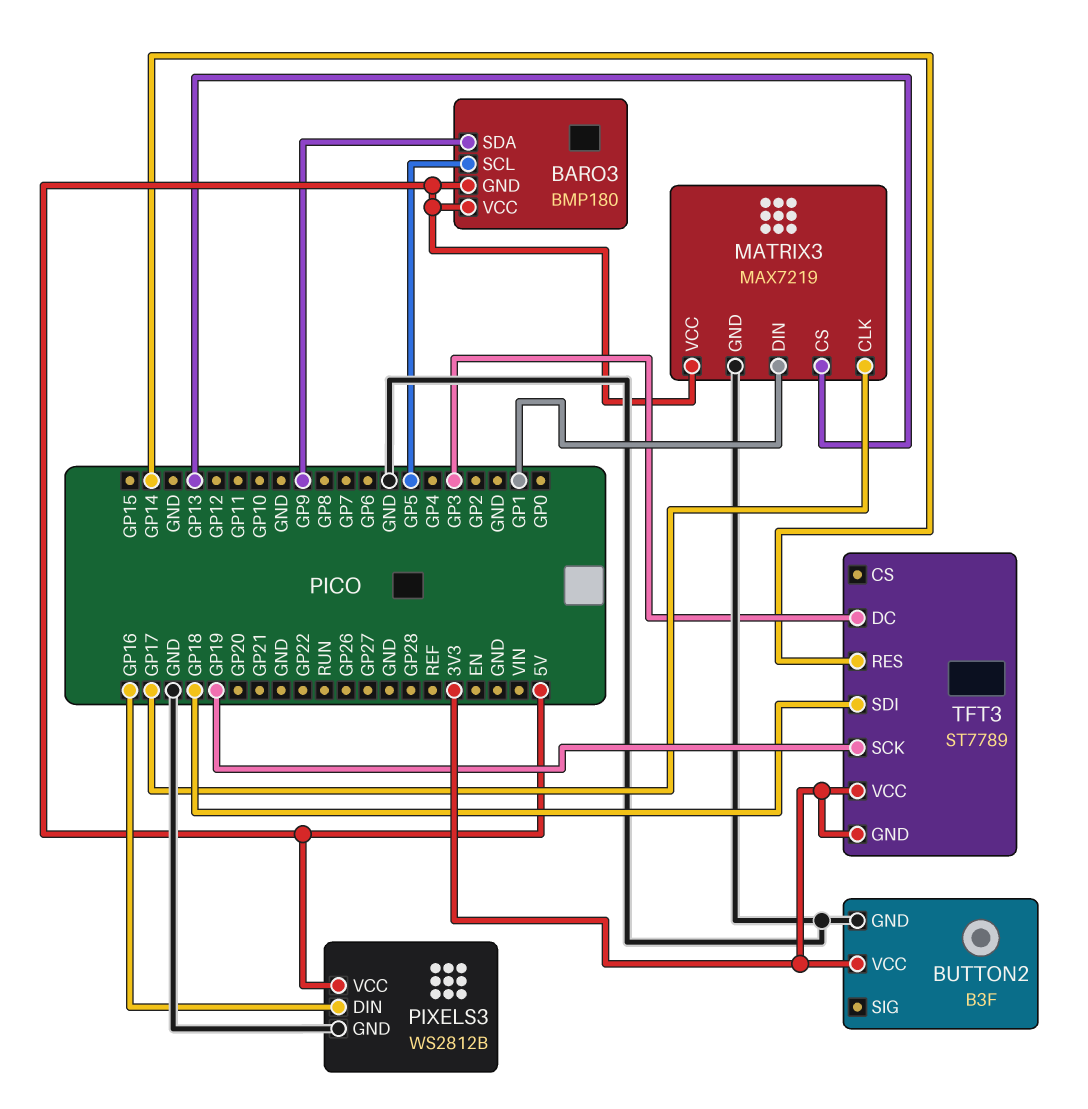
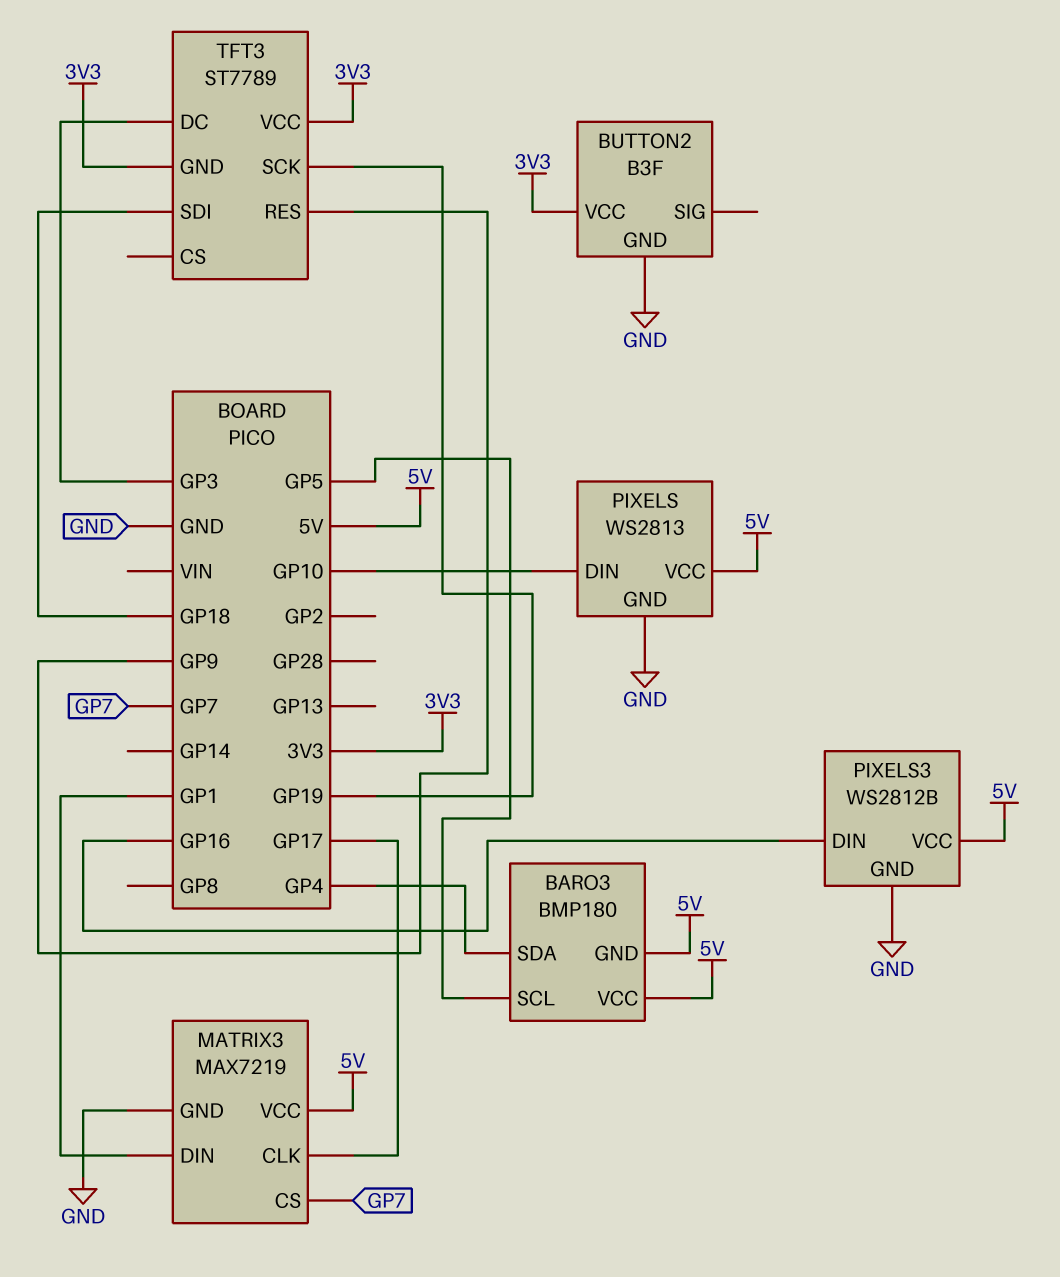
BARO3 pin SDA: GP9 -> GP4
MATRIX3 pin CS: GP13 -> GP7
PIXELS: none -> WS2813
PIXELS pin DIN: none -> GP10
PIXELS pin GND: none -> GND
PIXELS pin VCC: none -> 5V
TFT3 pin RES: GP14 -> GP9

